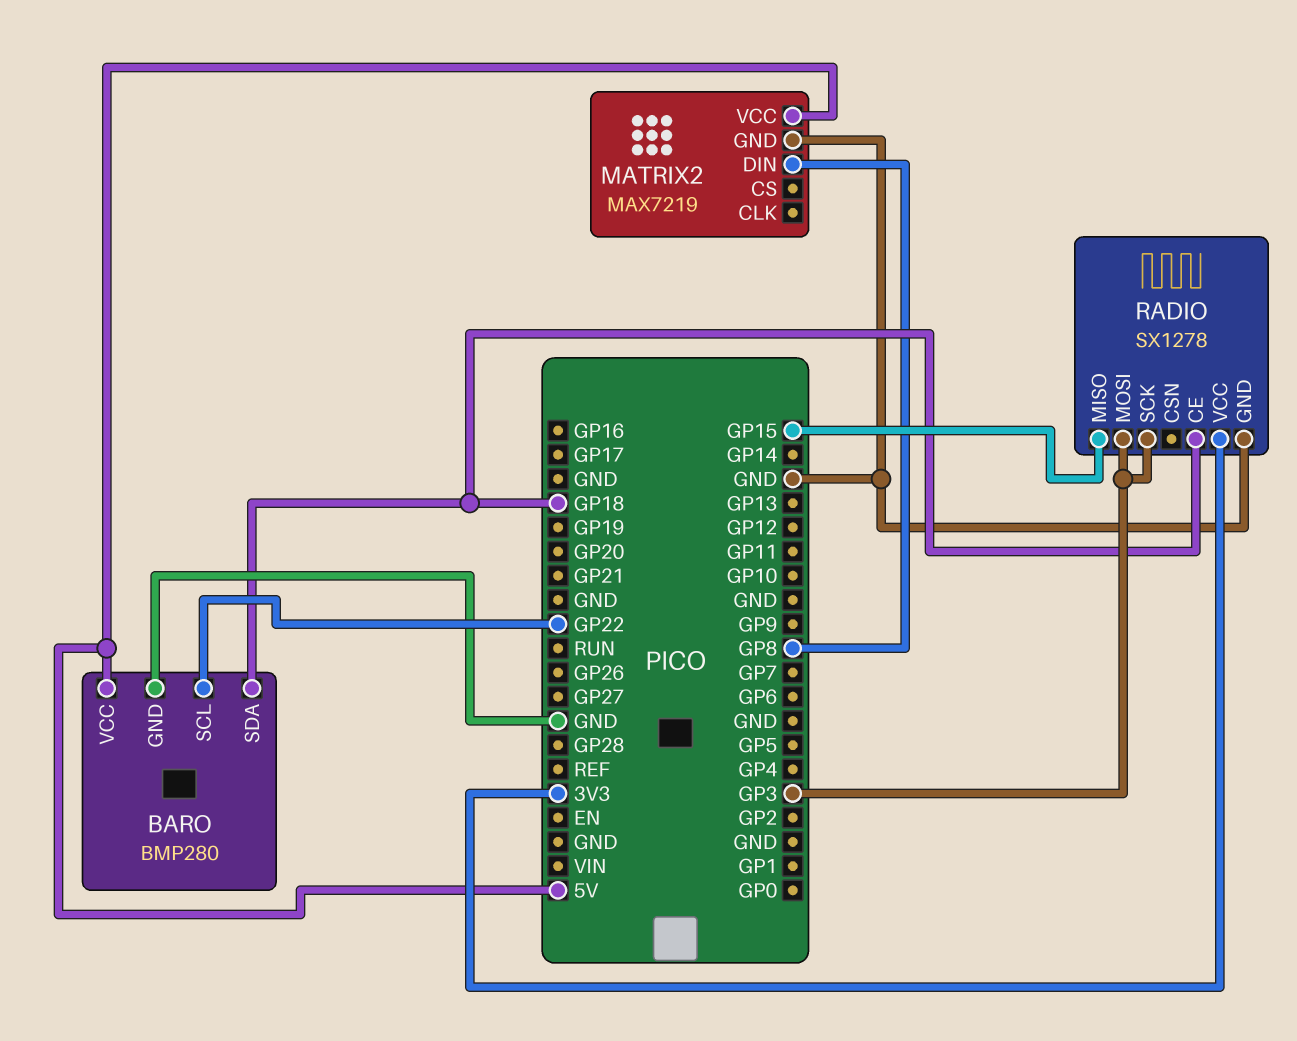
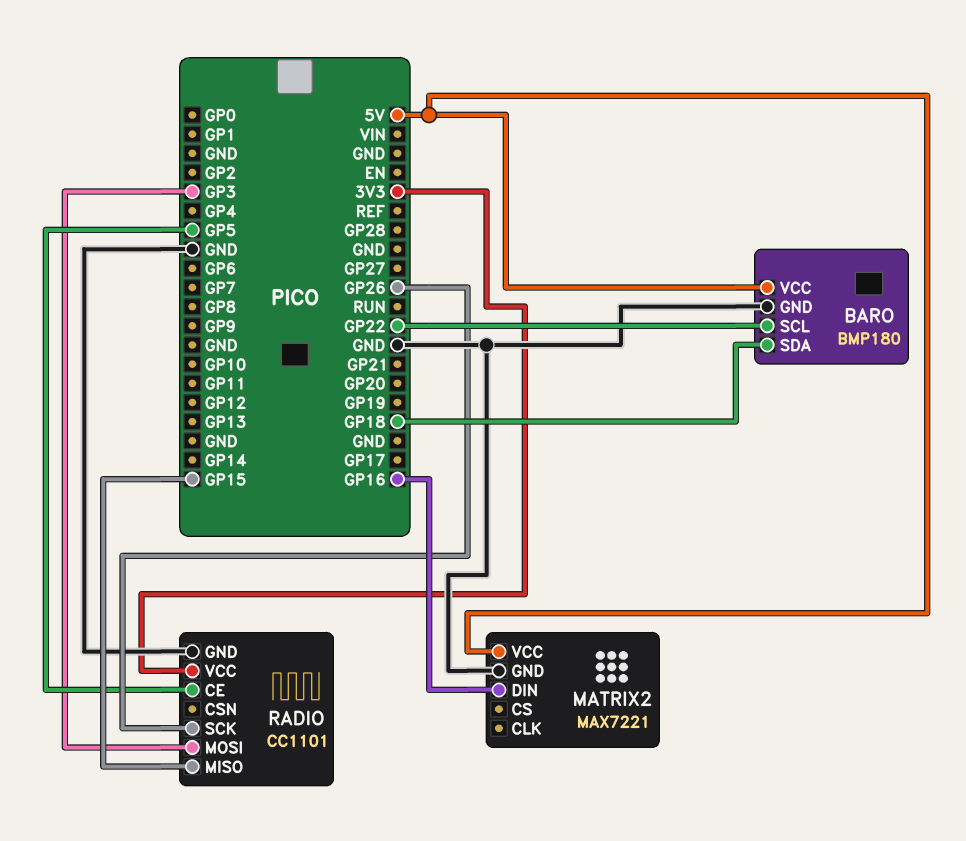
BARO: BMP280 -> BMP180
MATRIX2: MAX7219 -> MAX7221
MATRIX2 pin DIN: GP8 -> GP16
RADIO: SX1278 -> CC1101
RADIO pin CE: GP18 -> GP5
RADIO pin SCK: GP3 -> GP26

